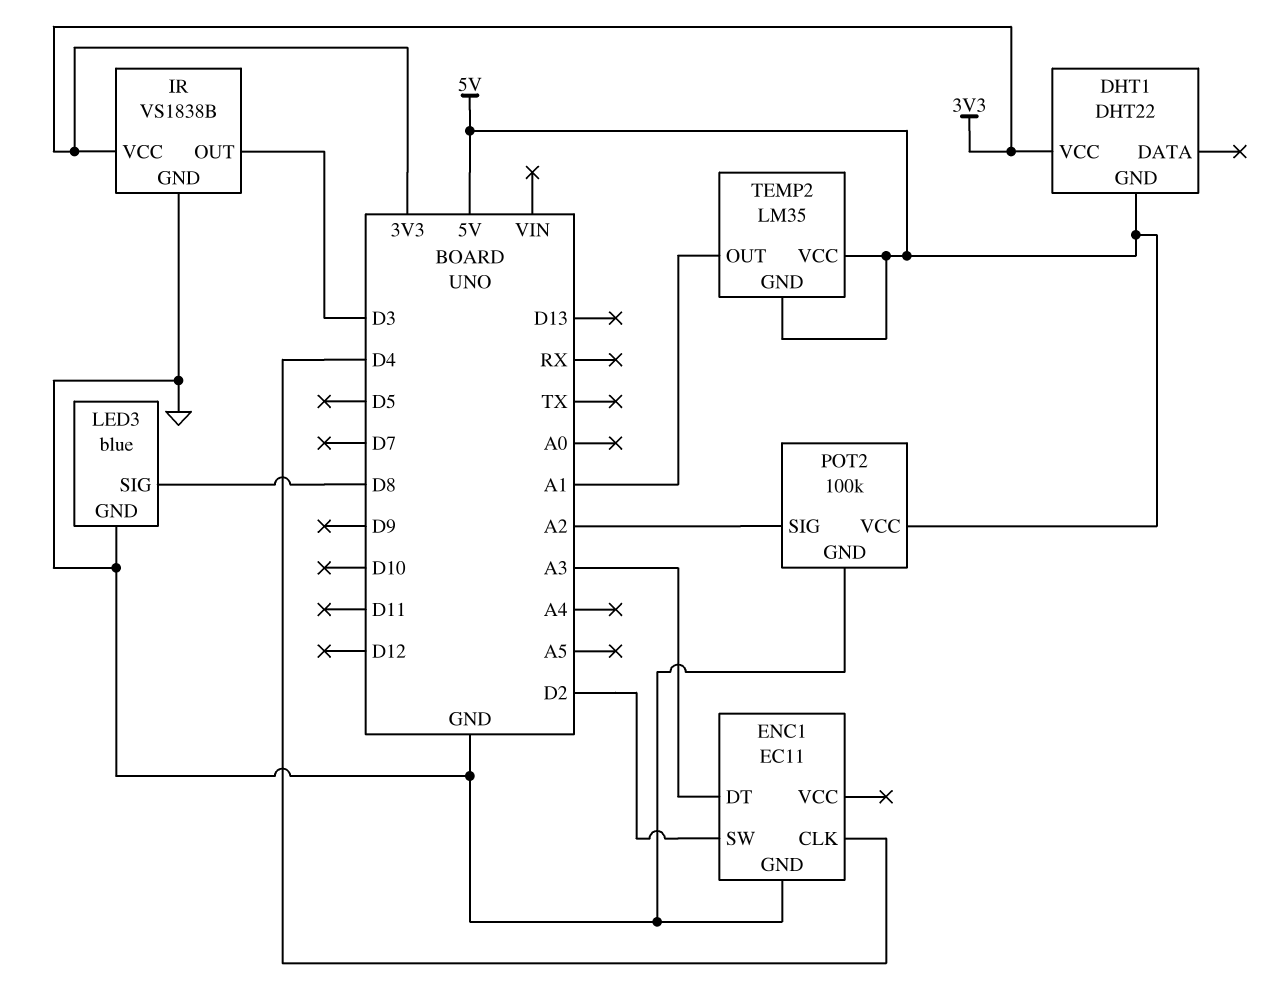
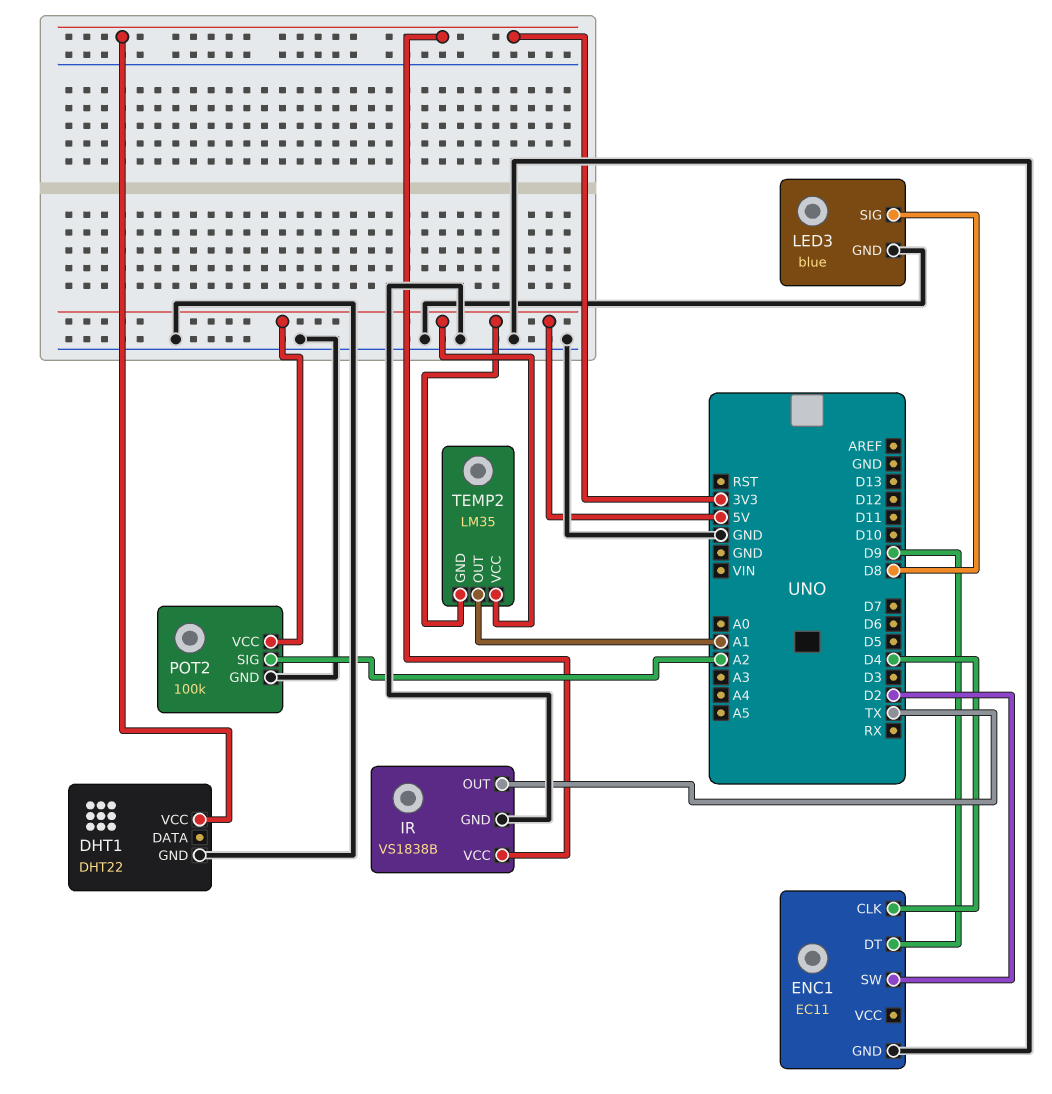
DHT1 pin GND: 5V -> GND
ENC1 pin DT: A3 -> D9
IR pin OUT: D3 -> TX

